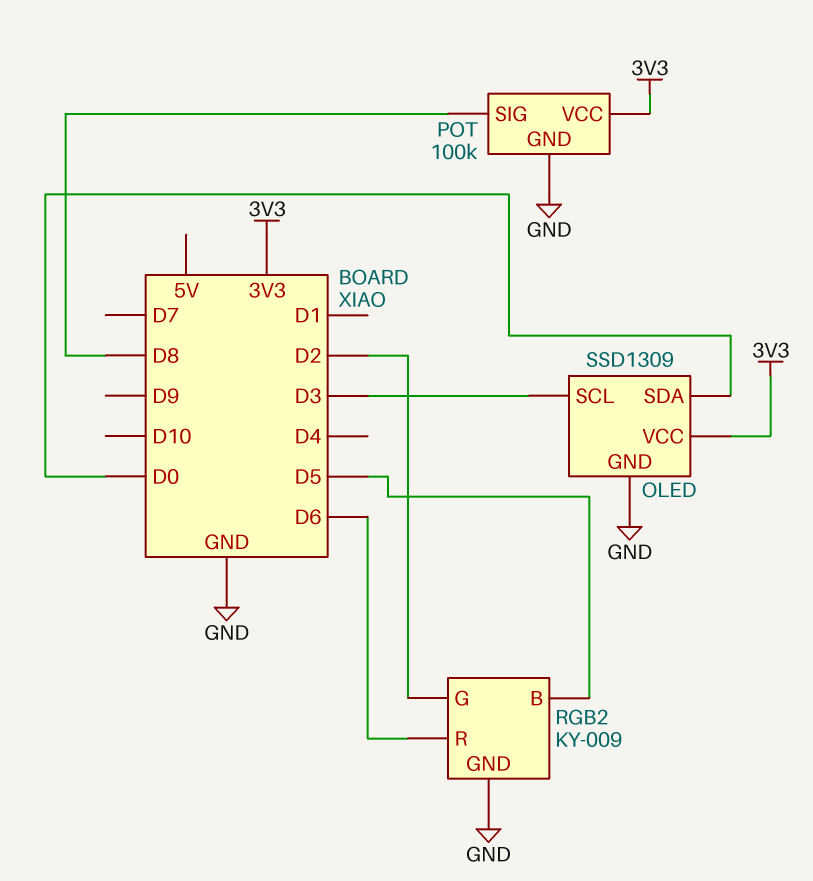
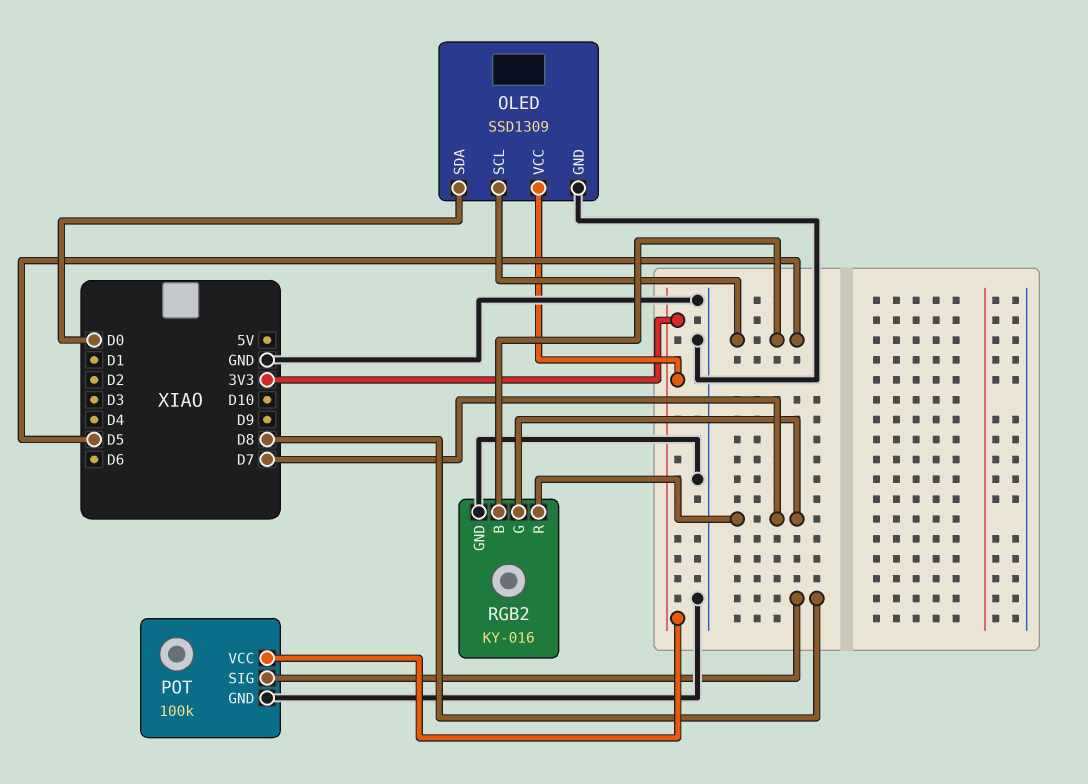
OLED pin SCL: D3 -> D5
RGB2: KY-009 -> KY-016
RGB2 pin G: D2 -> D7
RGB2 pin R: D6 -> D7

